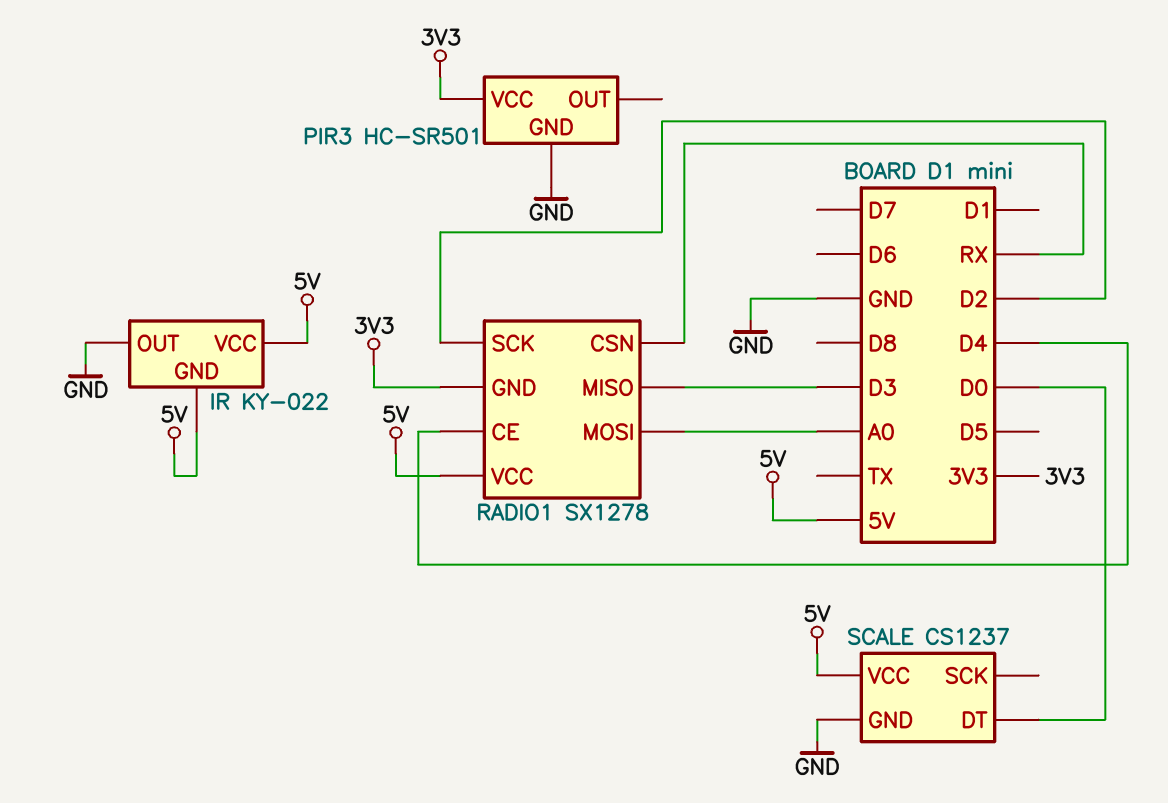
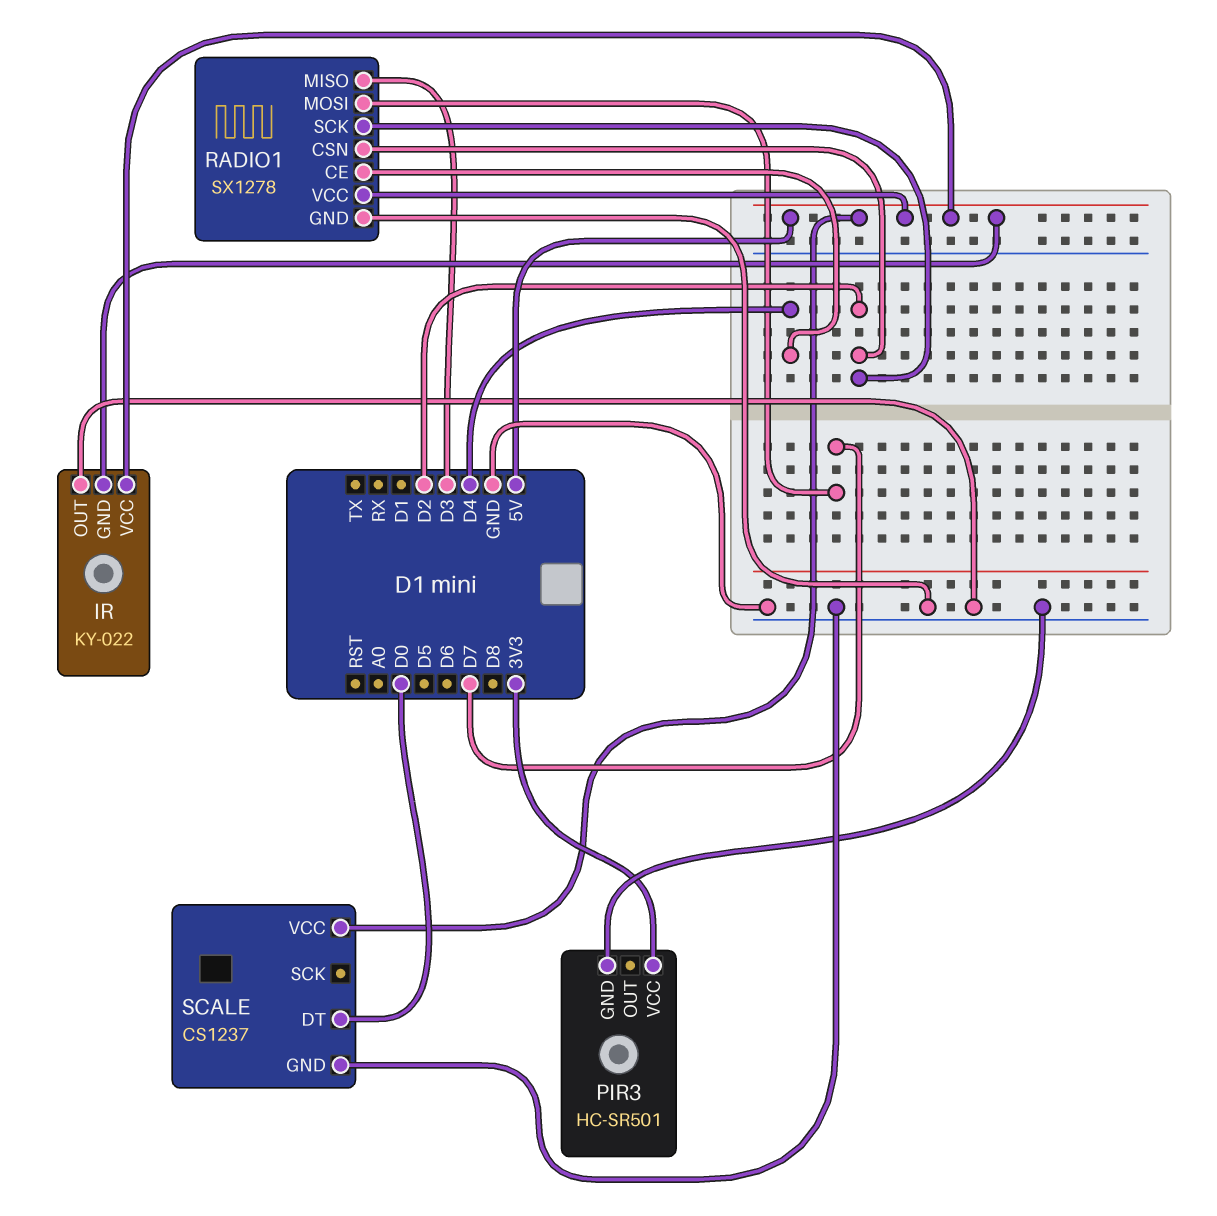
RADIO1 pin CSN: RX -> D2
RADIO1 pin GND: 3V3 -> GND
RADIO1 pin MOSI: A0 -> D7

